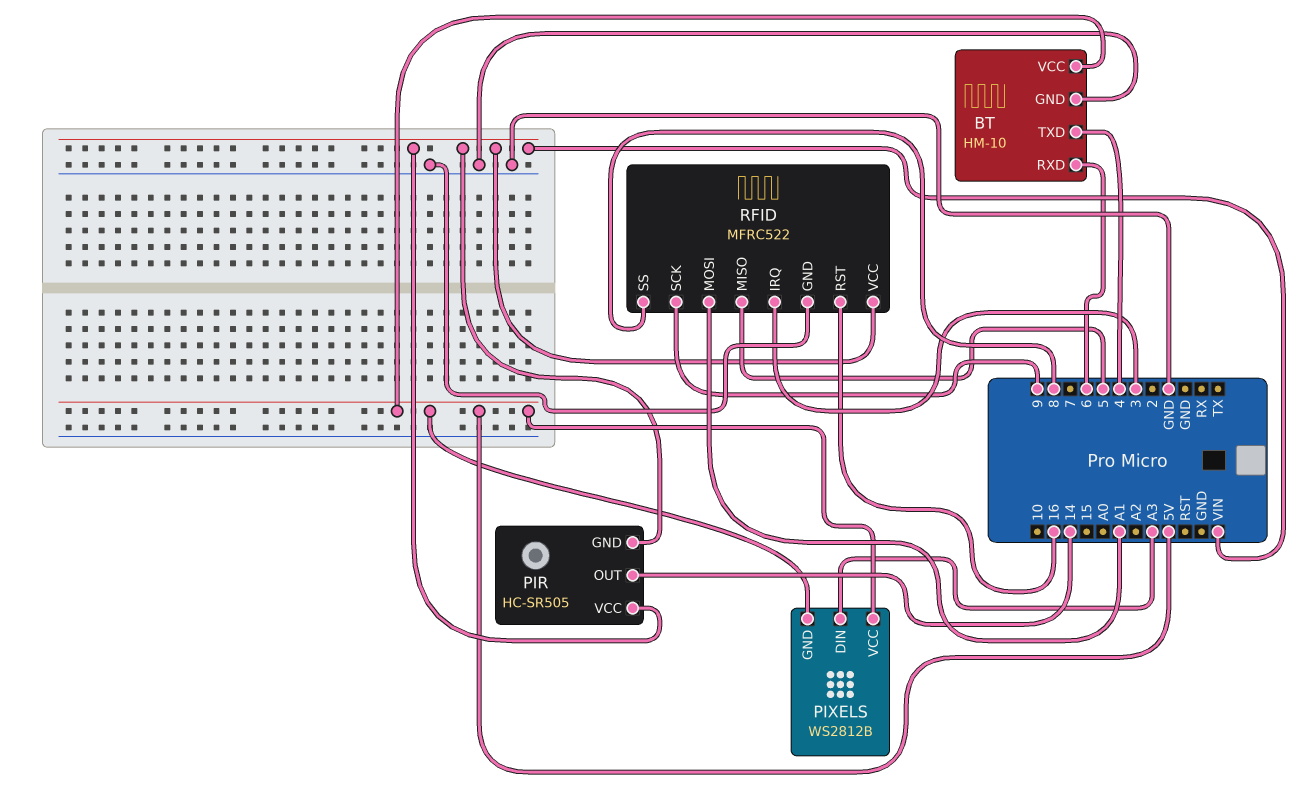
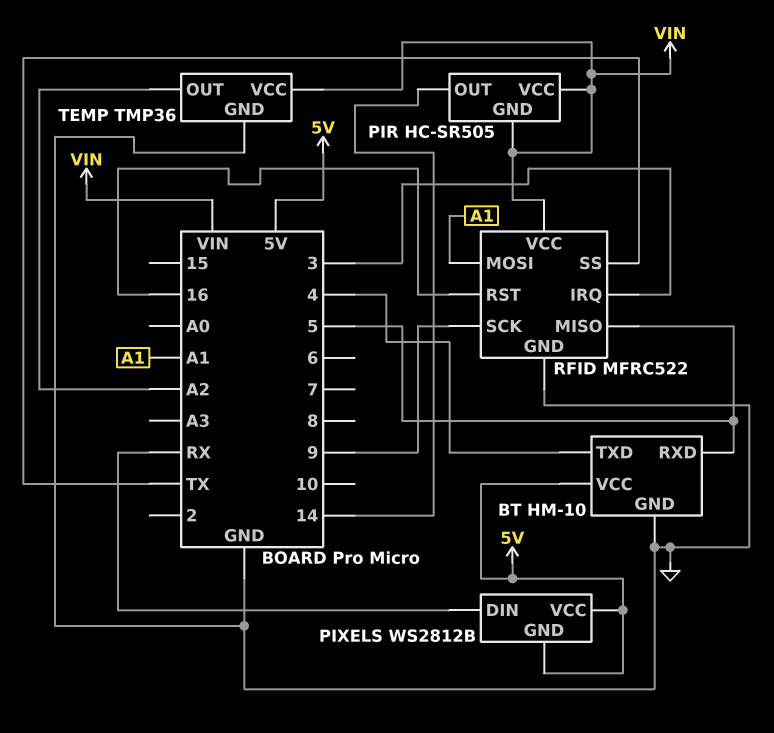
BT pin RXD: 6 -> 5
PIXELS pin DIN: A3 -> RX
RFID pin SS: 8 -> TX
TEMP: none -> TMP36
TEMP pin GND: none -> GND
TEMP pin OUT: none -> A2
TEMP pin VCC: none -> VIN

